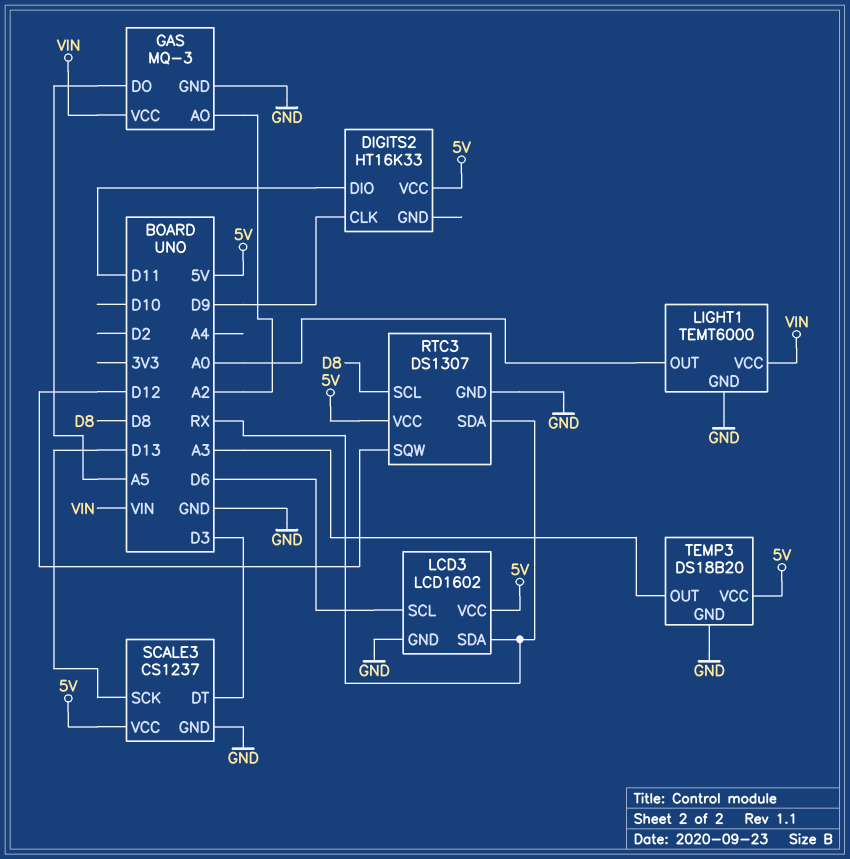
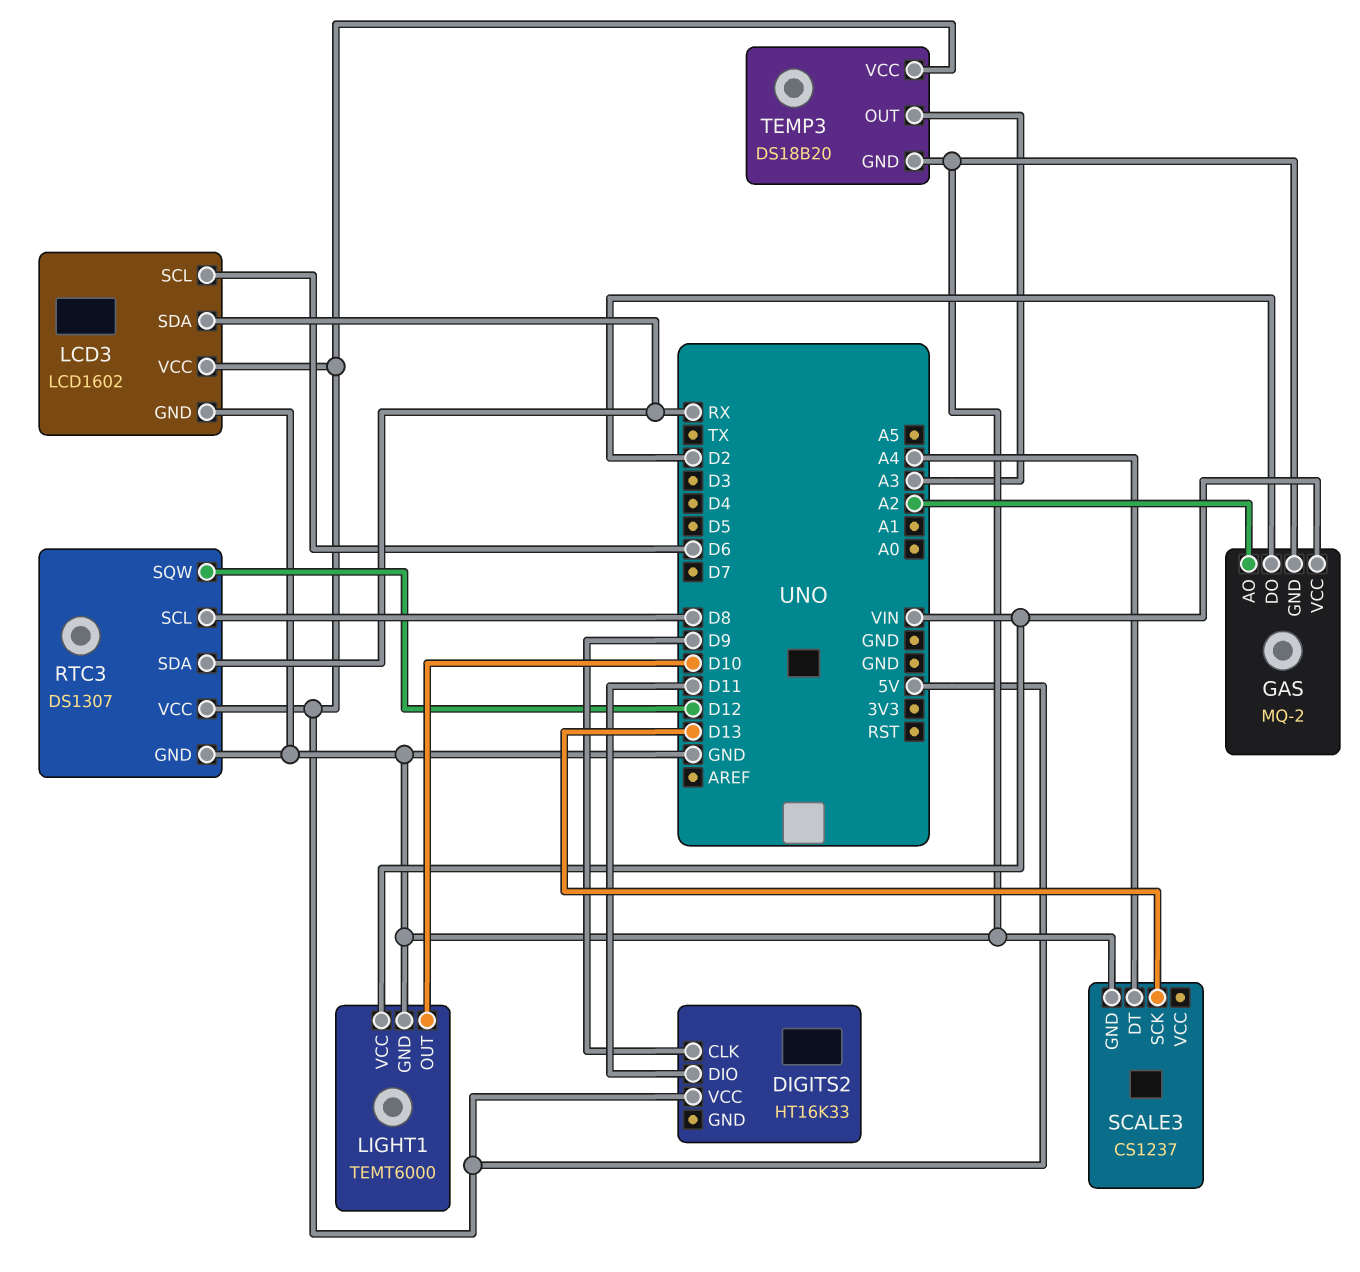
GAS: MQ-3 -> MQ-2
GAS pin DO: A5 -> D2
LIGHT1 pin OUT: A0 -> D10
SCALE3 pin DT: D3 -> A4
SCALE3 pin VCC: 5V -> none

